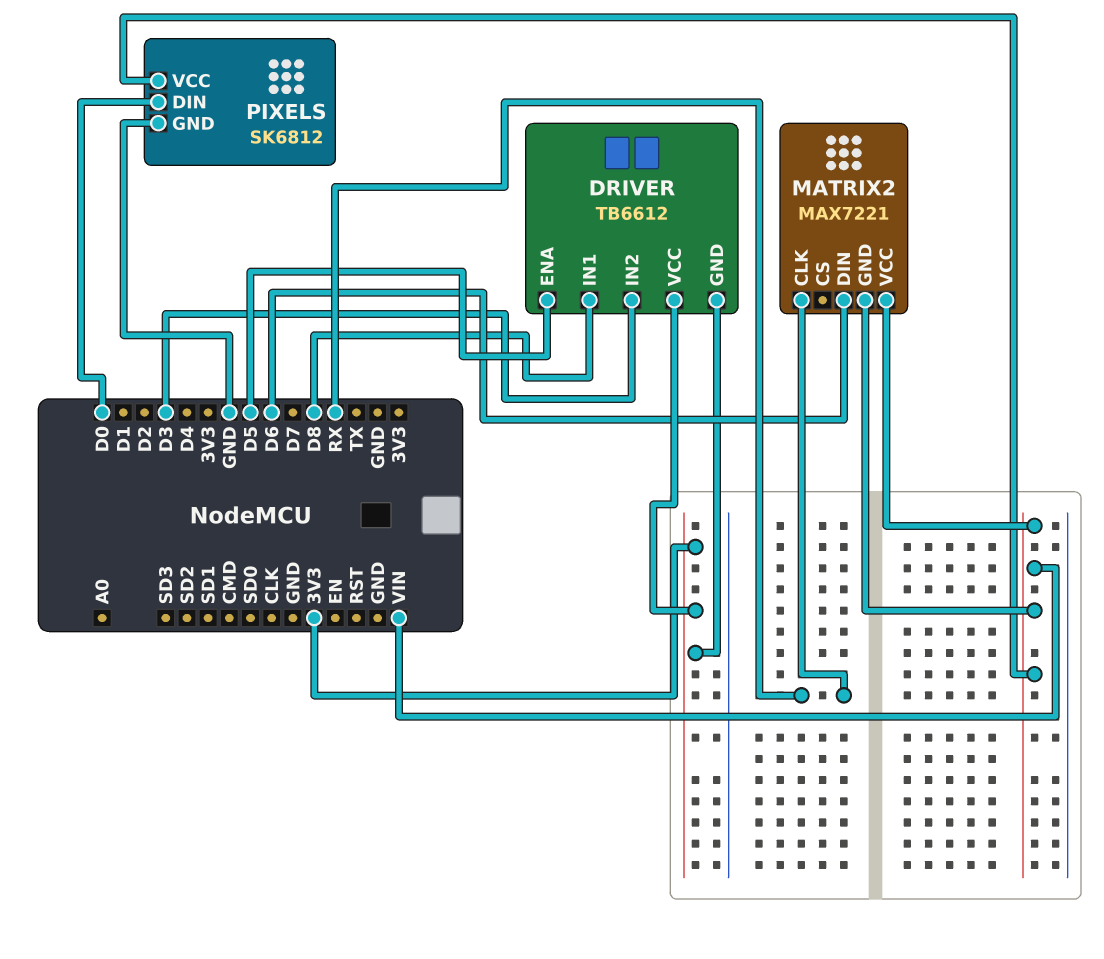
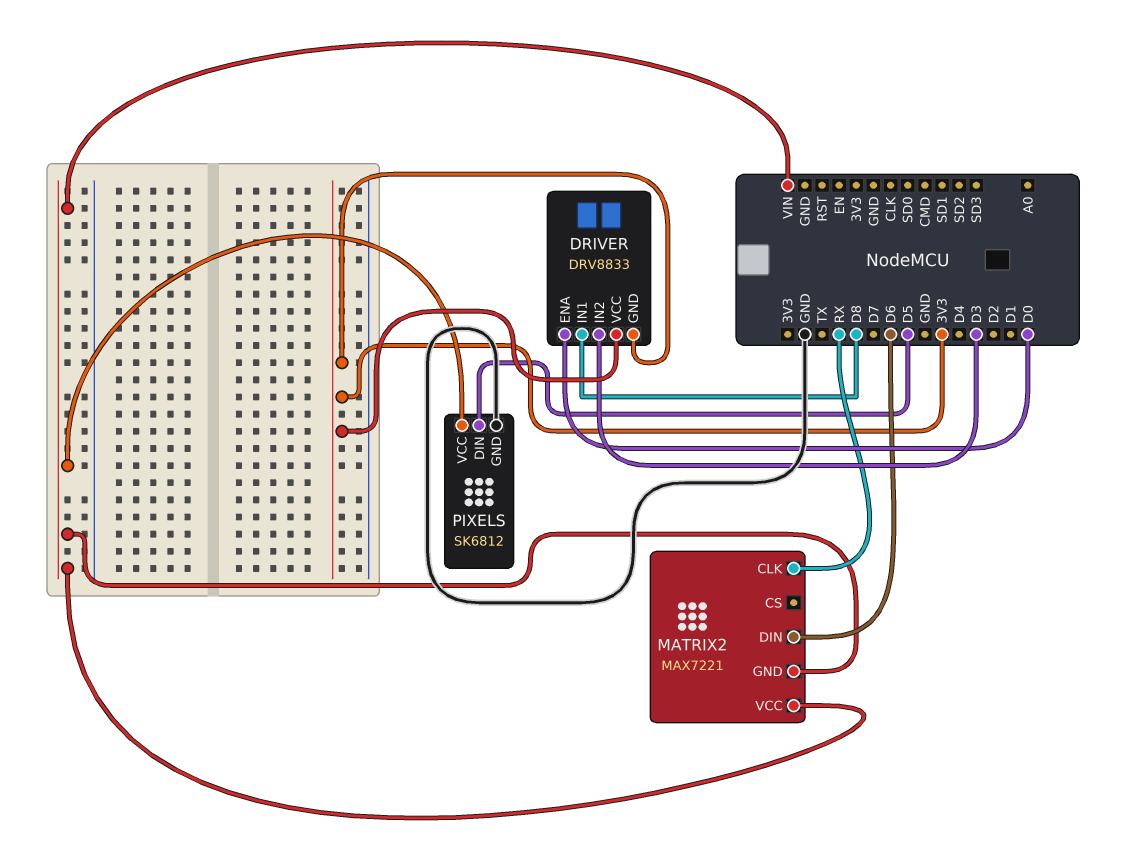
DRIVER: TB6612 -> DRV8833
DRIVER pin ENA: D5 -> D0
PIXELS pin DIN: D0 -> D5

